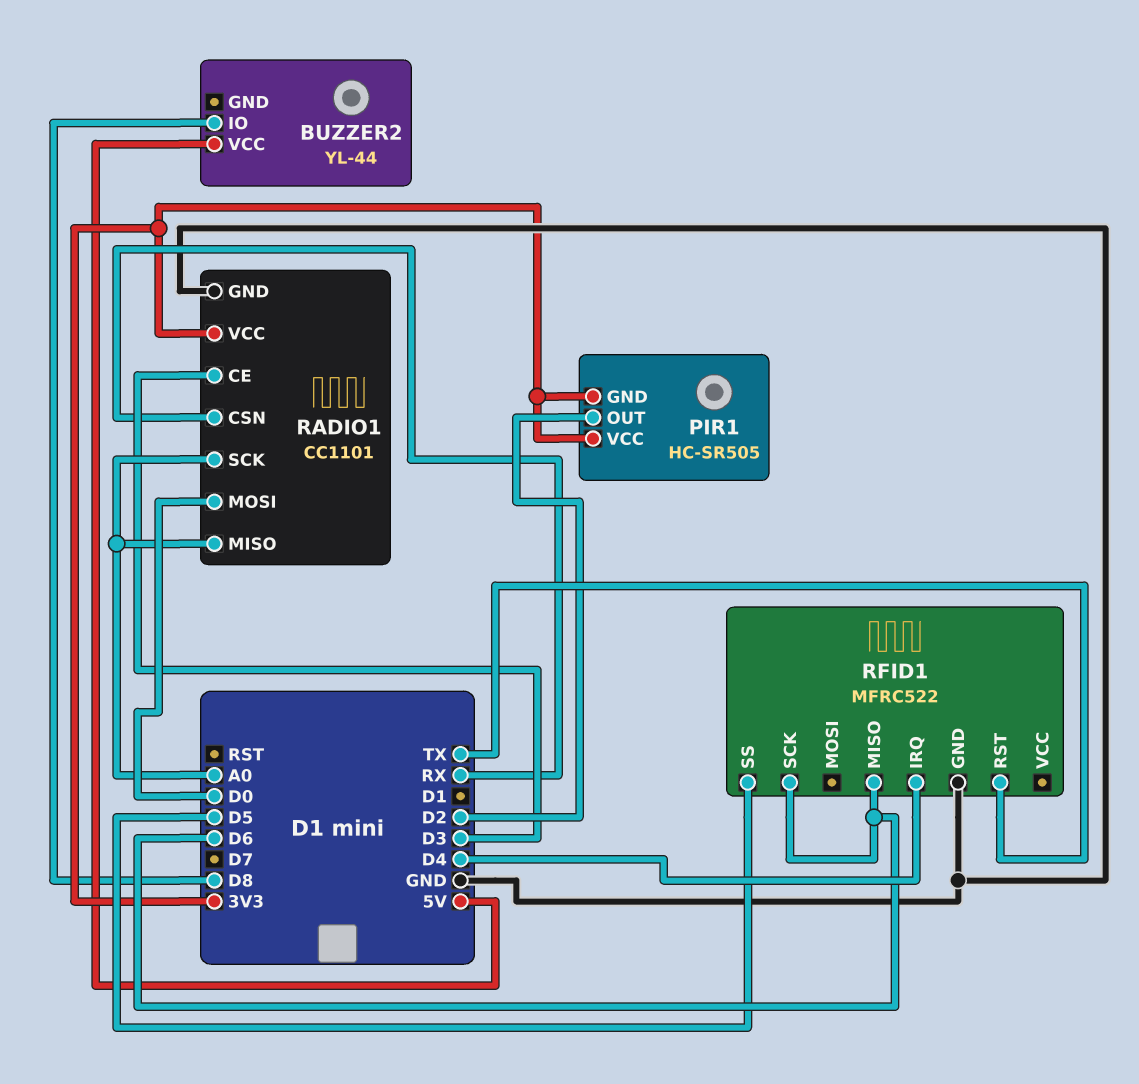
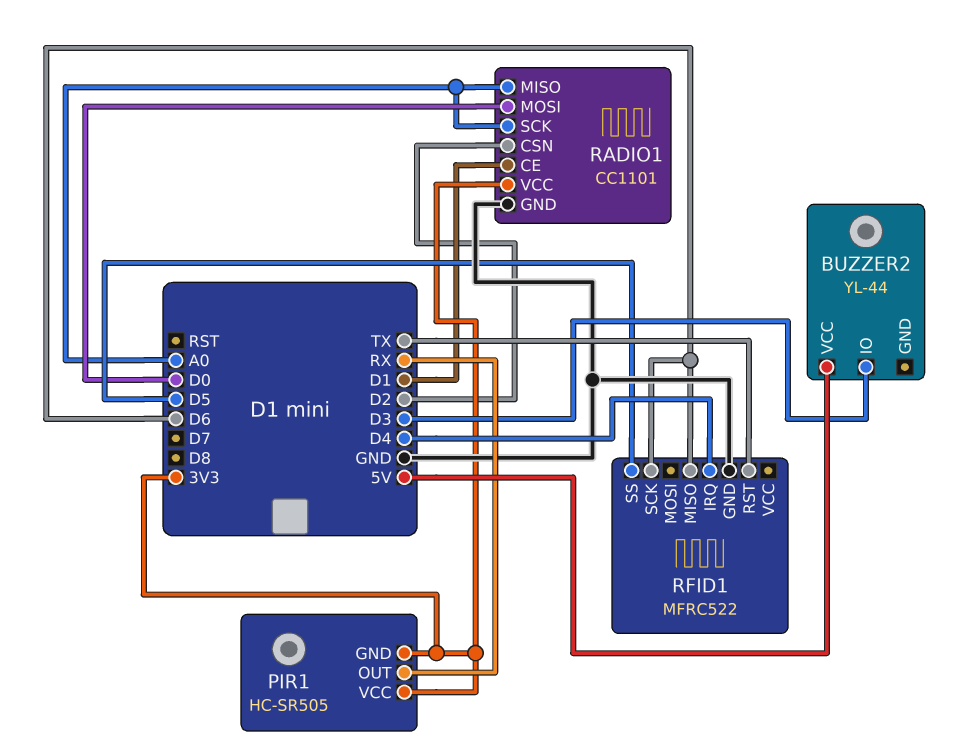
BUZZER2 pin IO: D8 -> D3
PIR1 pin OUT: D2 -> RX
RADIO1 pin CE: D3 -> D1
RADIO1 pin CSN: RX -> D2

